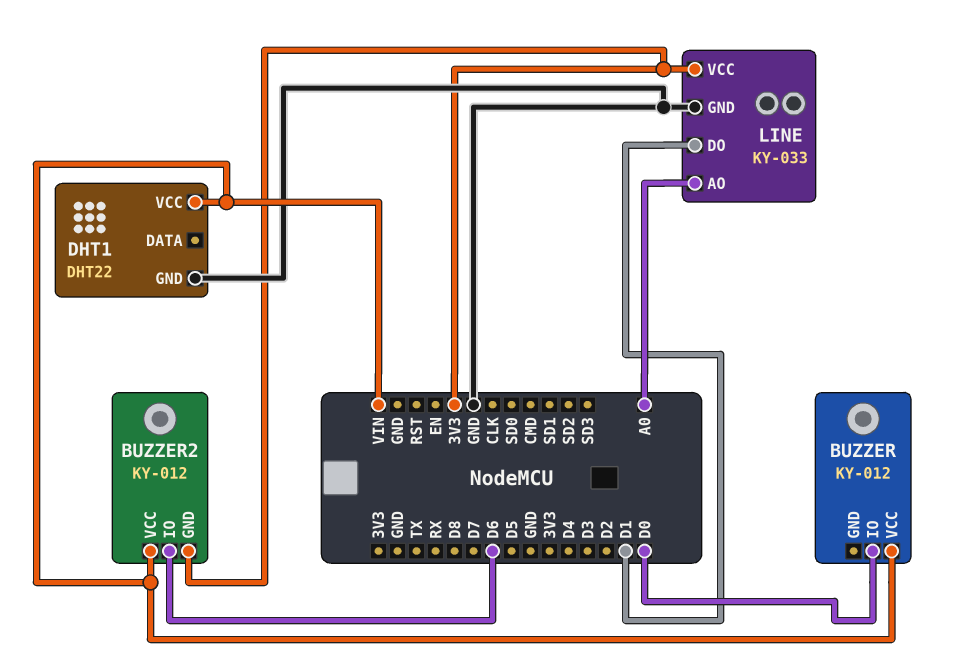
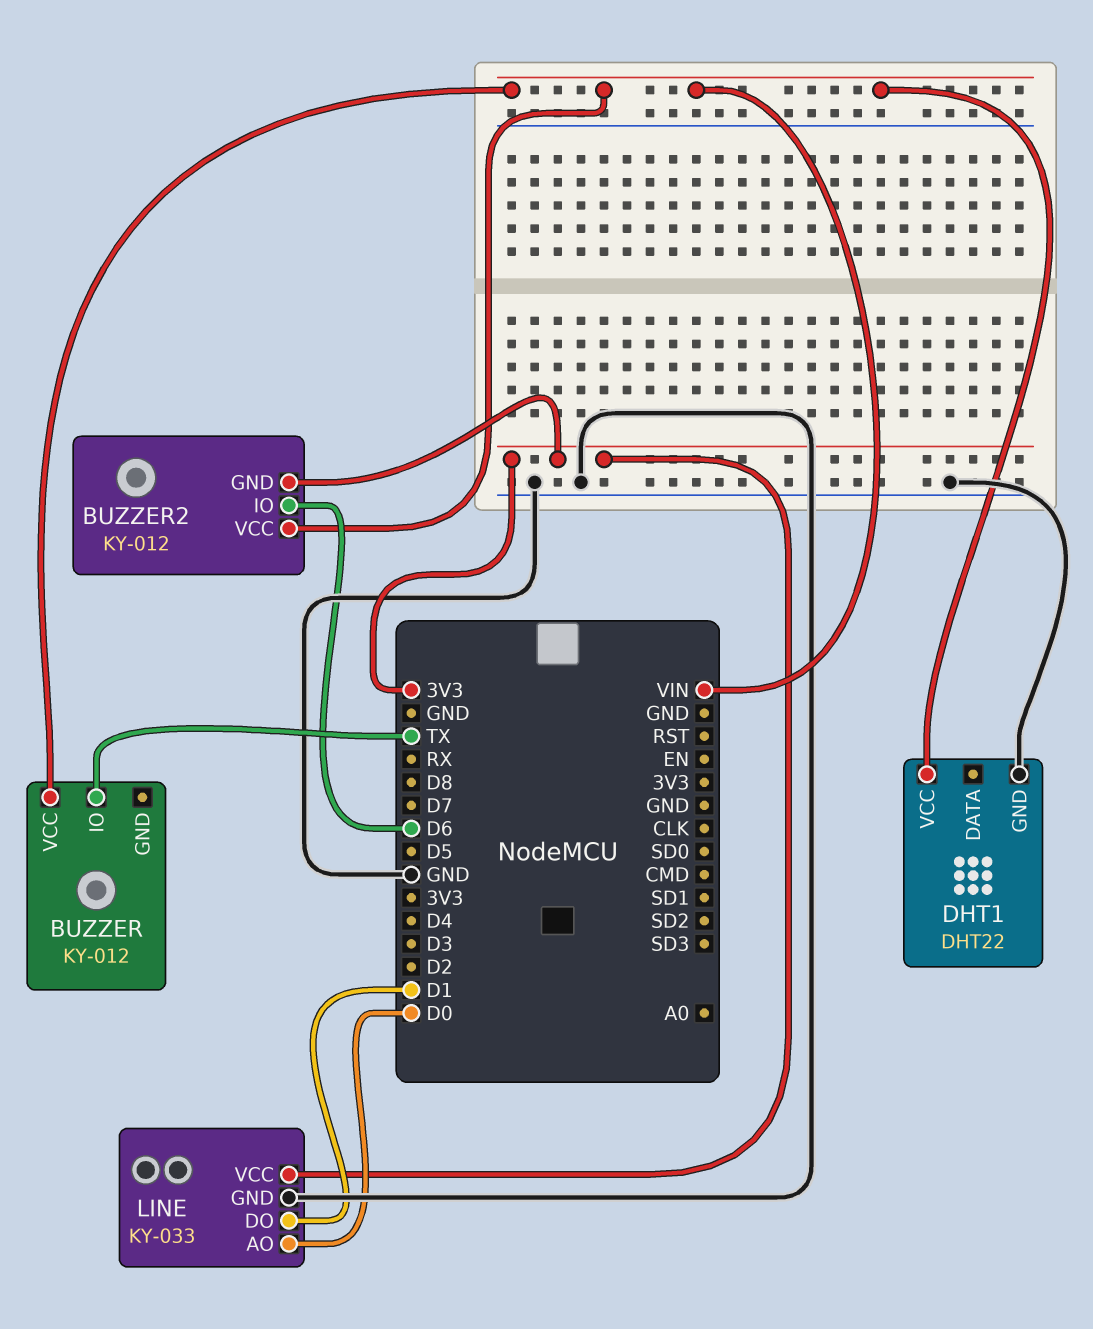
BUZZER pin IO: D0 -> TX
LINE pin AO: A0 -> D0

